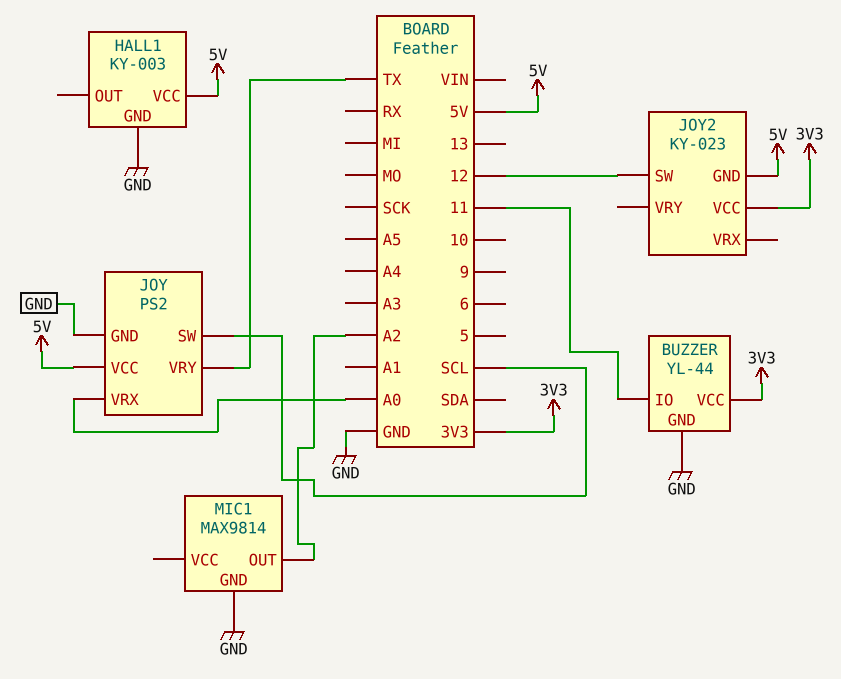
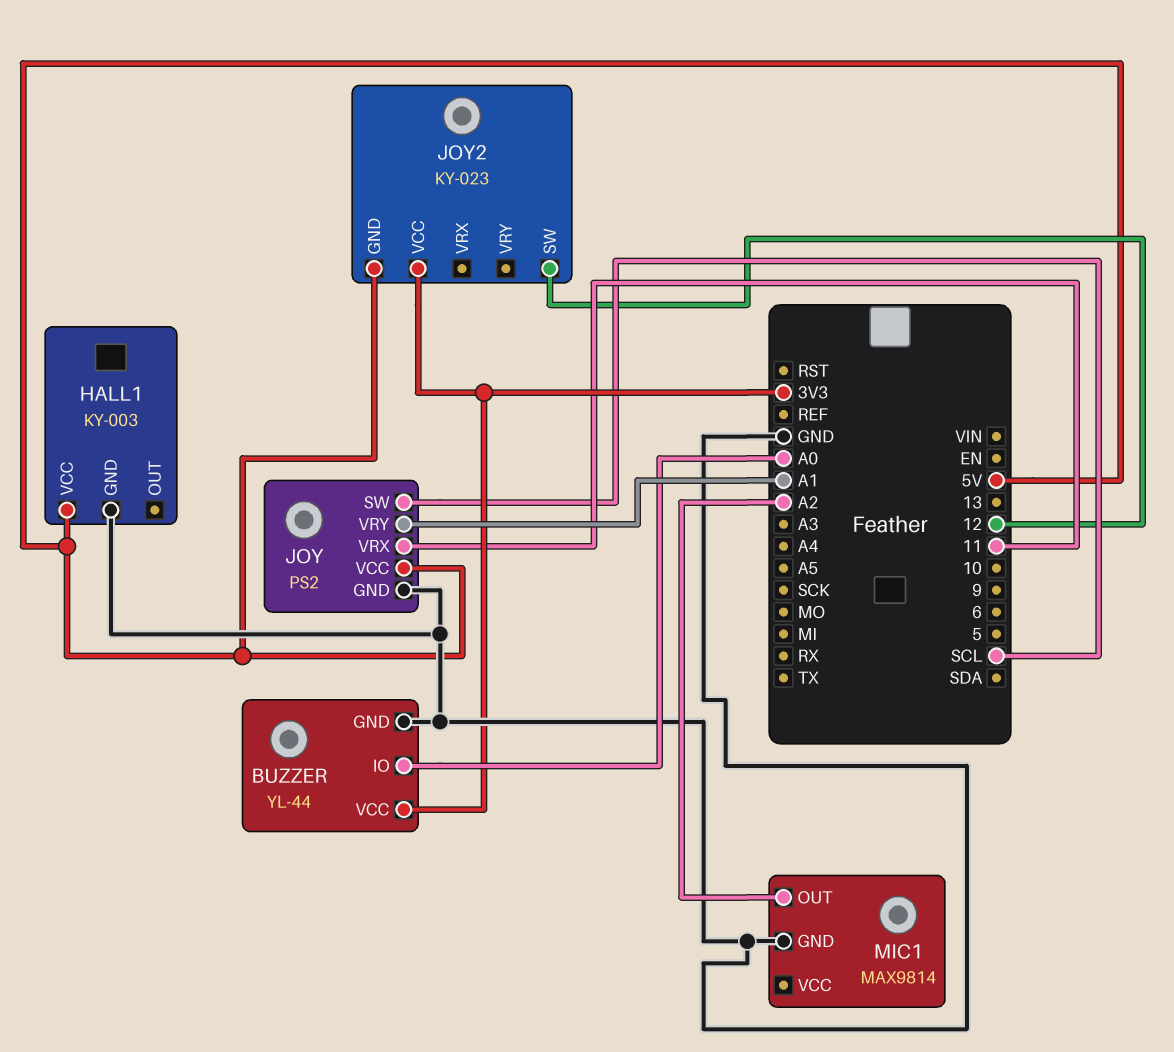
BUZZER pin IO: 11 -> A0
JOY pin VRX: A0 -> 11
JOY pin VRY: TX -> A1

